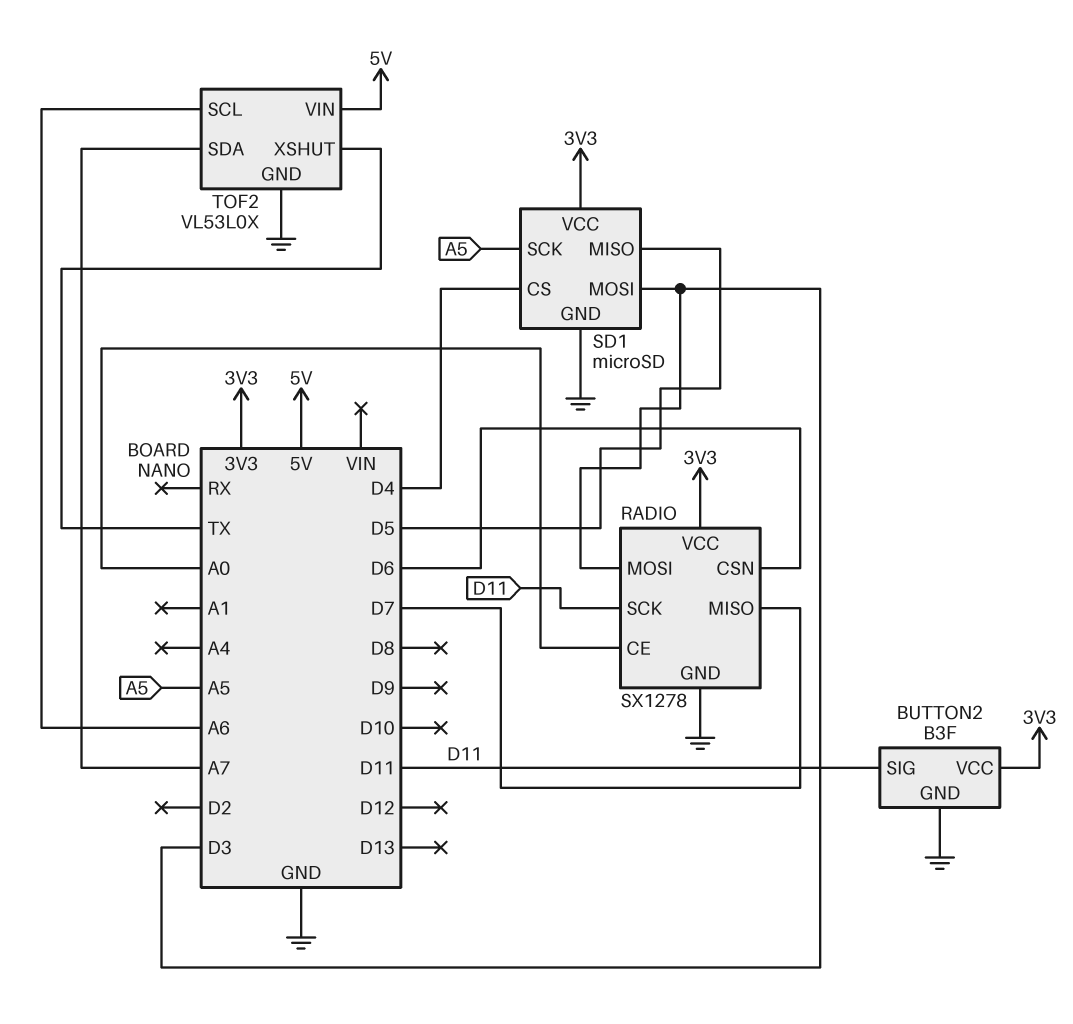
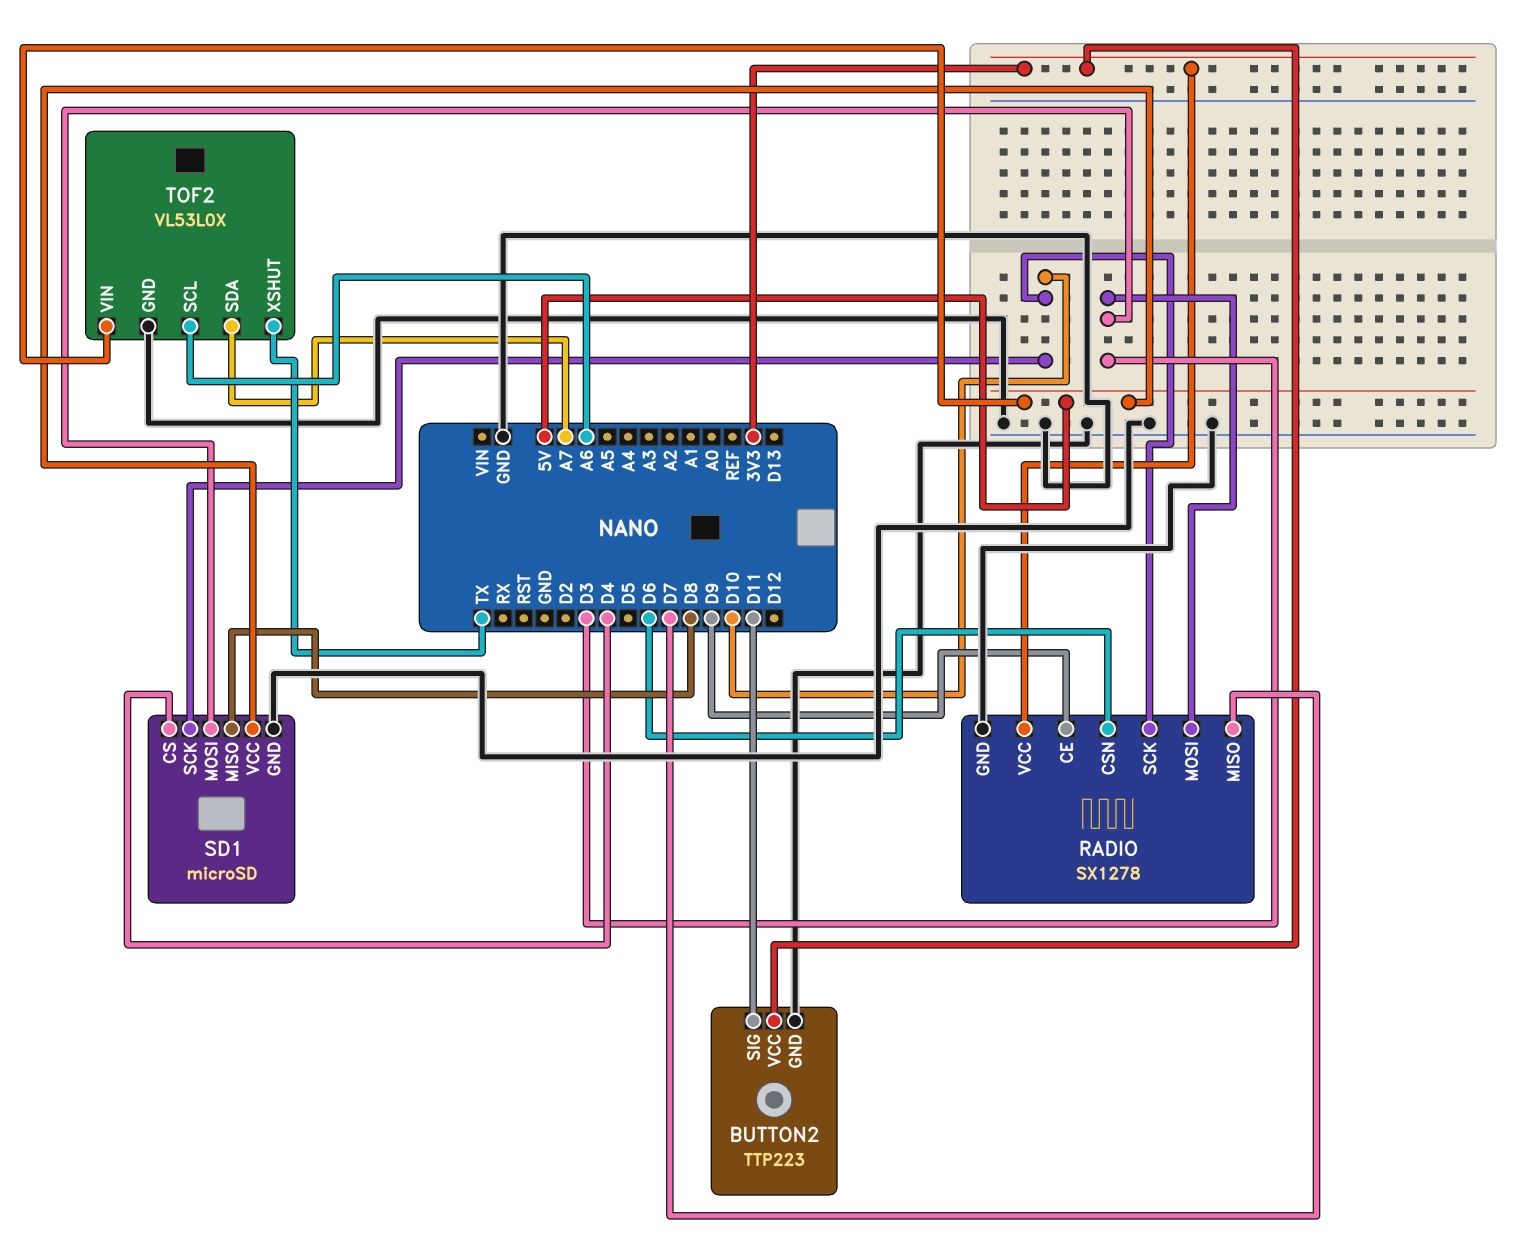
BUTTON2: B3F -> TTP223
RADIO pin CE: A0 -> D9
RADIO pin SCK: D11 -> D10
SD1 pin MISO: D5 -> D8
SD1 pin SCK: A5 -> D10
SD1 pin VCC: 3V3 -> 5V

